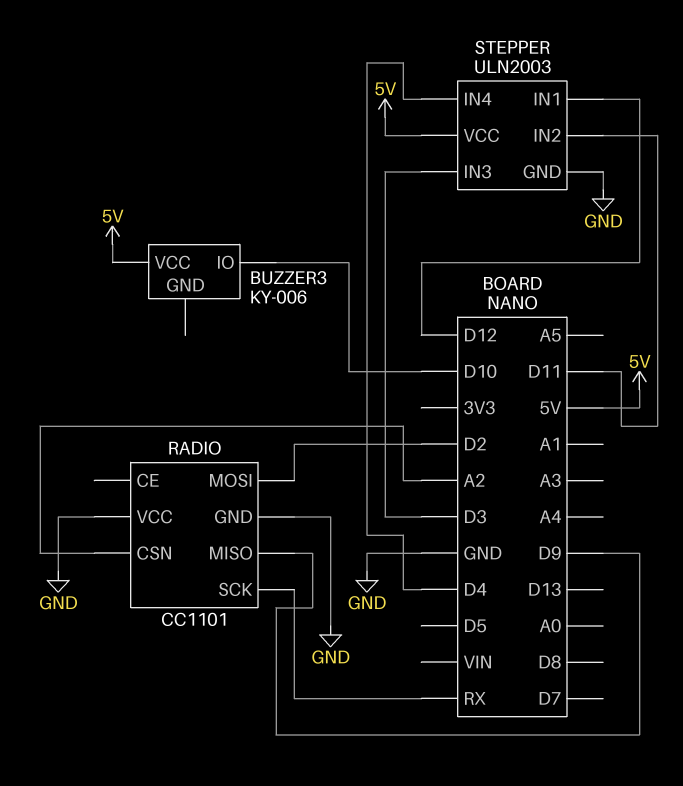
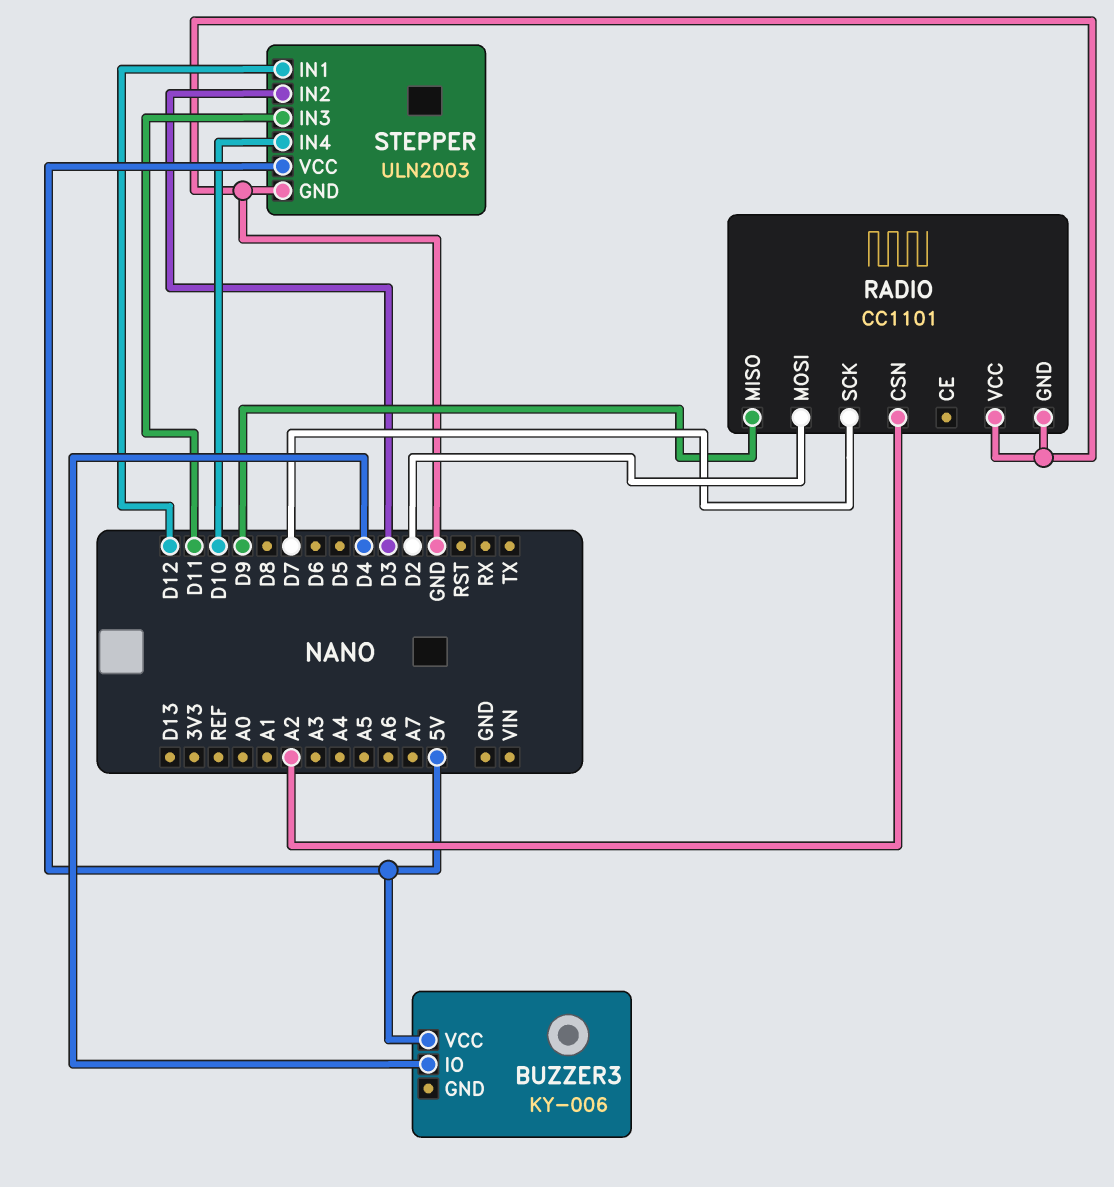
BUZZER3 pin IO: D10 -> D4
RADIO pin SCK: RX -> D7
STEPPER pin IN2: D11 -> D3
STEPPER pin IN3: D3 -> D11
STEPPER pin IN4: D4 -> D10

